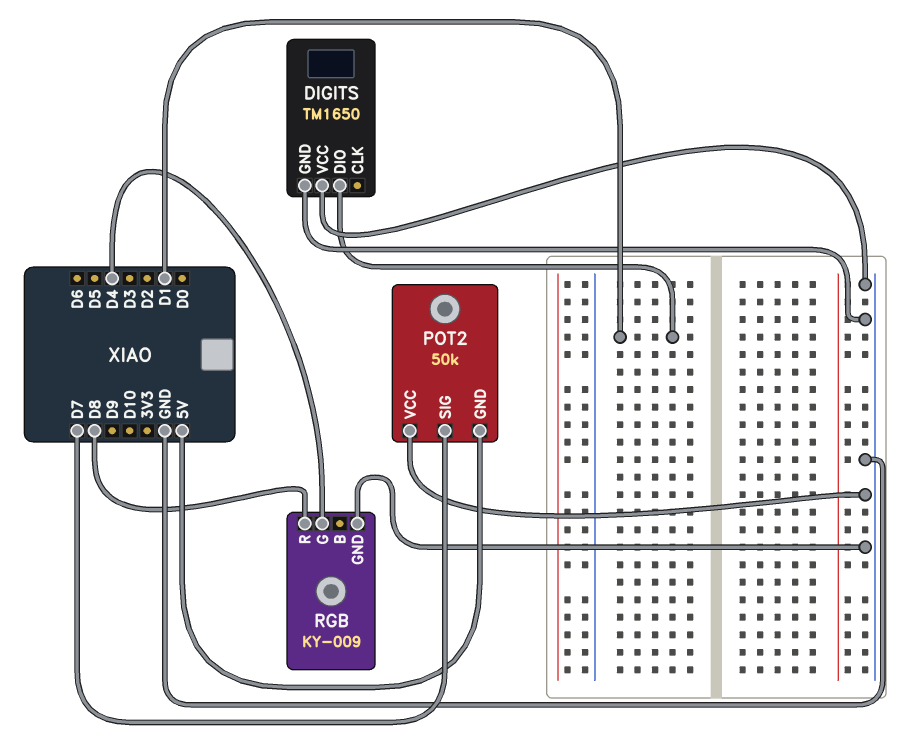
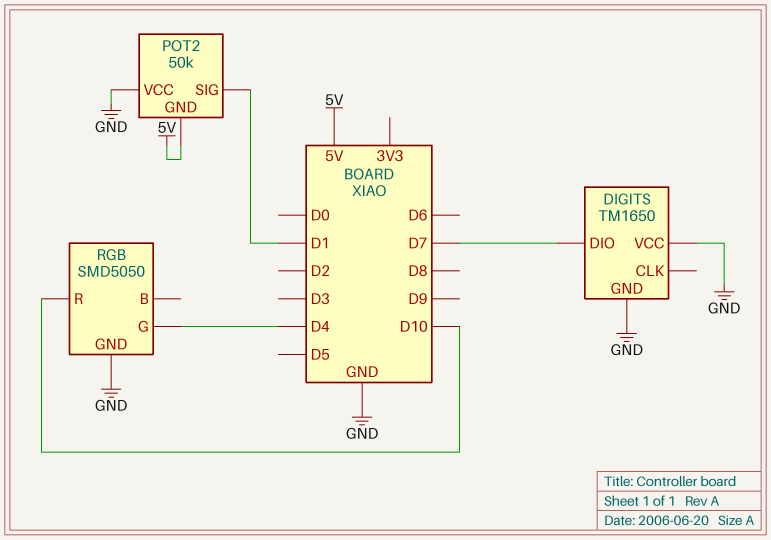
DIGITS pin DIO: D1 -> D7
POT2 pin SIG: D7 -> D1
RGB: KY-009 -> SMD5050
RGB pin R: D8 -> D10

